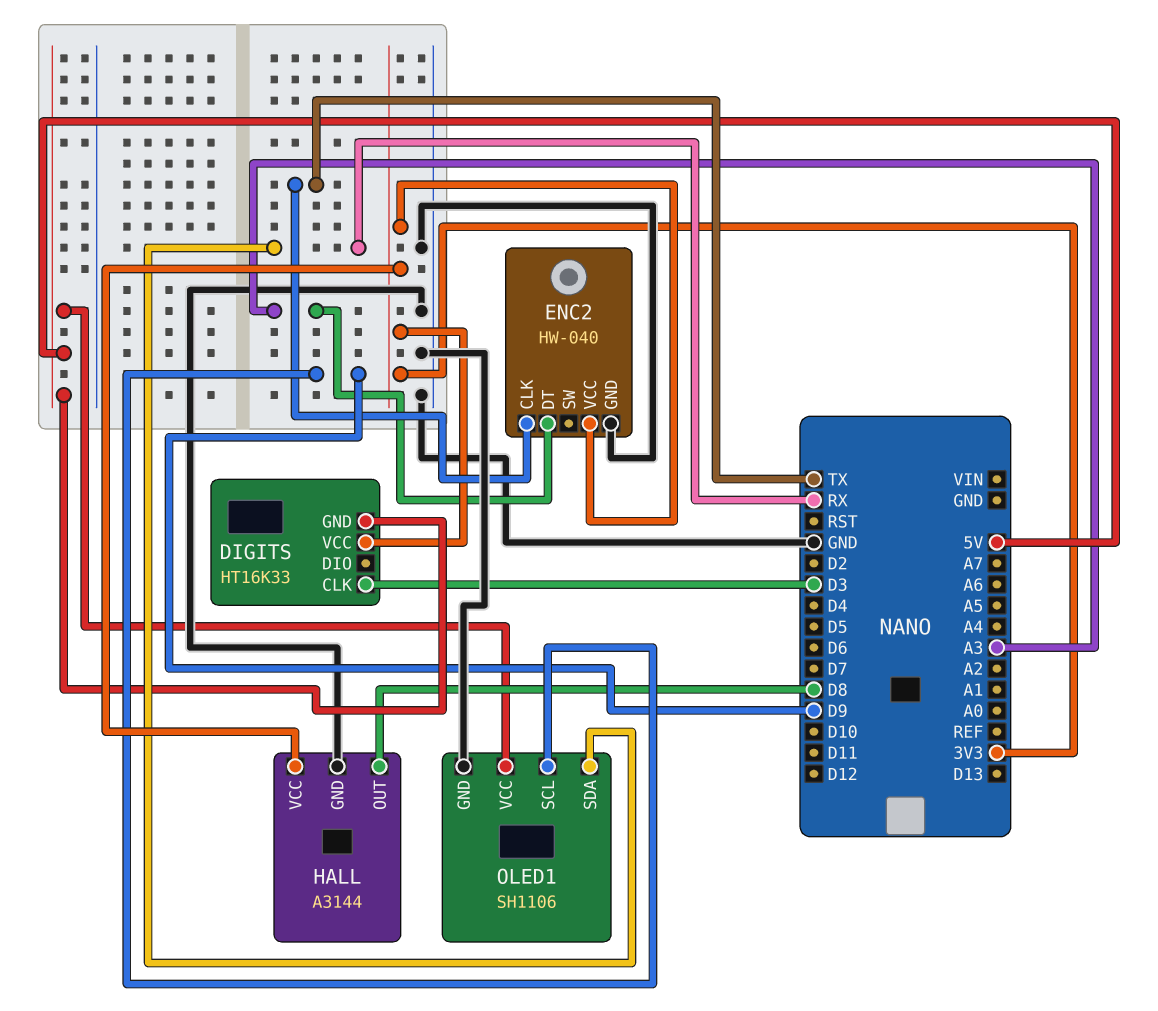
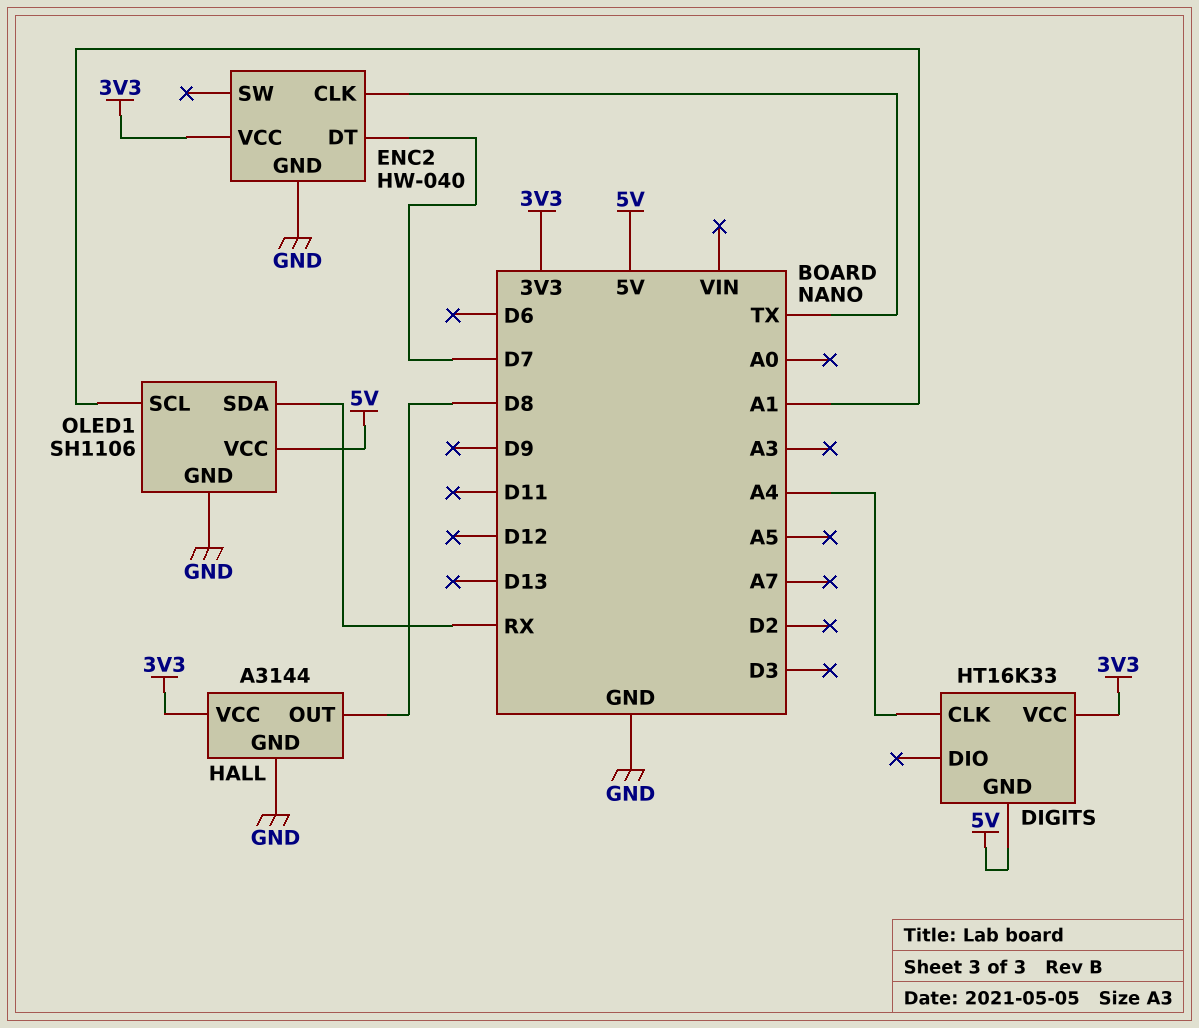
DIGITS pin CLK: D3 -> A4
ENC2 pin DT: A3 -> D7
OLED1 pin SCL: D9 -> A1

